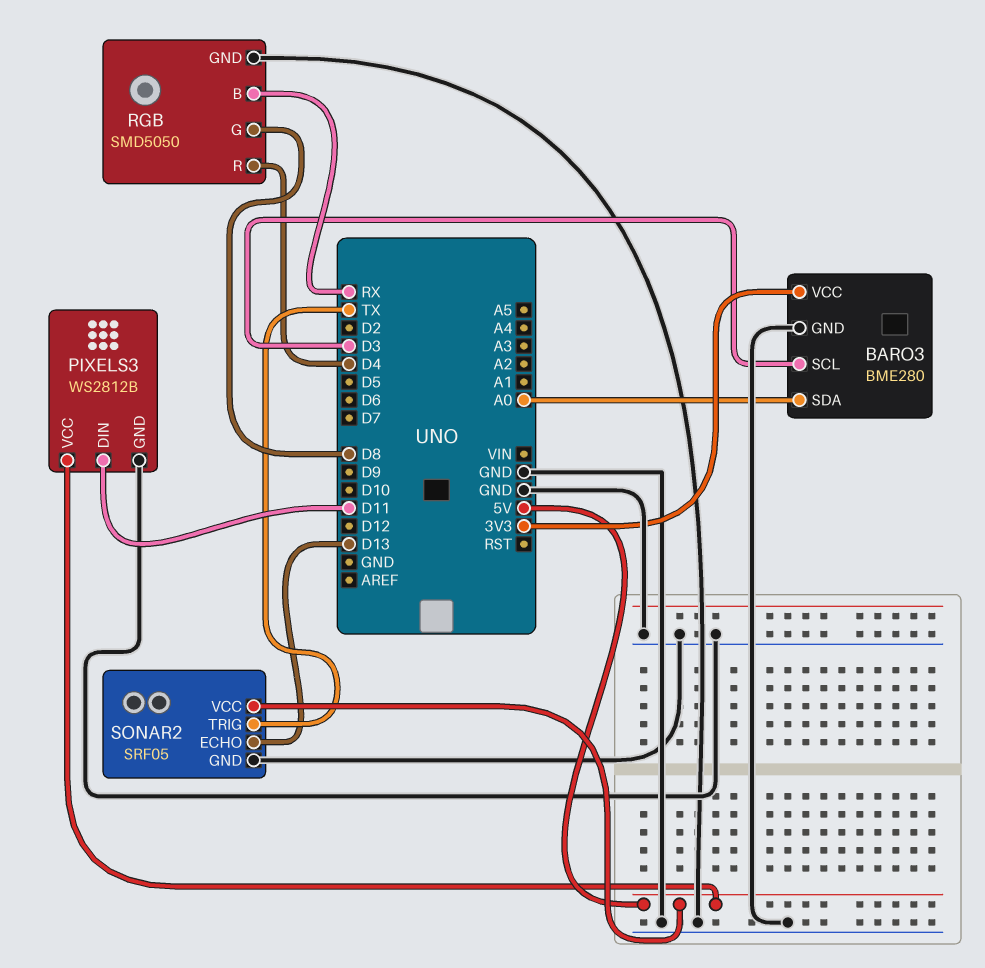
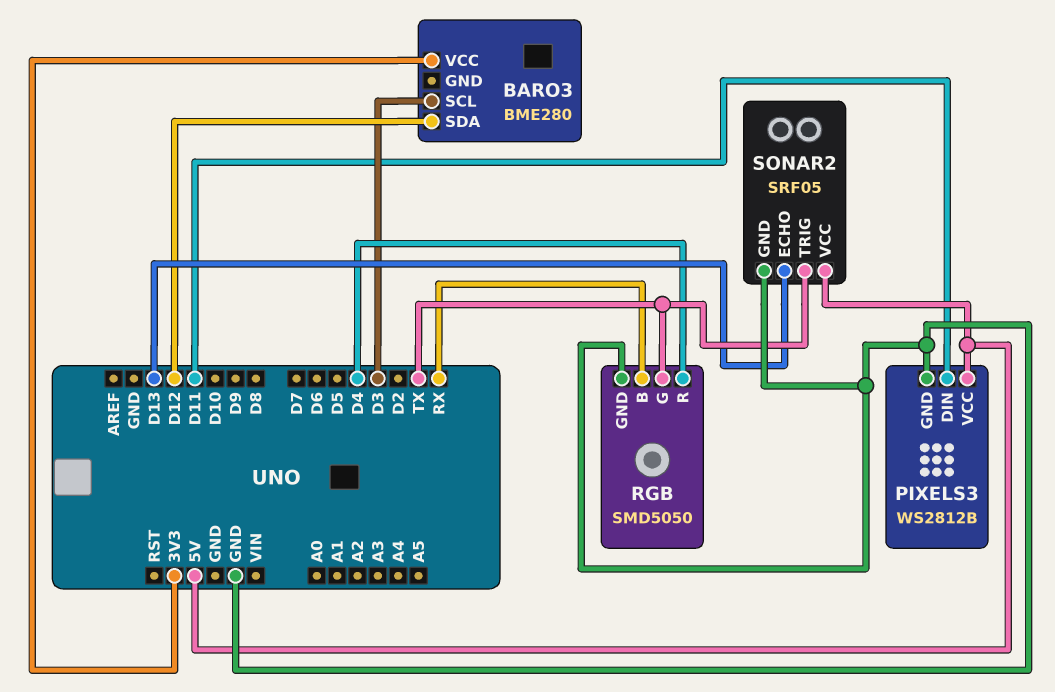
BARO3 pin GND: GND -> none
BARO3 pin SDA: A0 -> D12
RGB pin G: D8 -> TX

